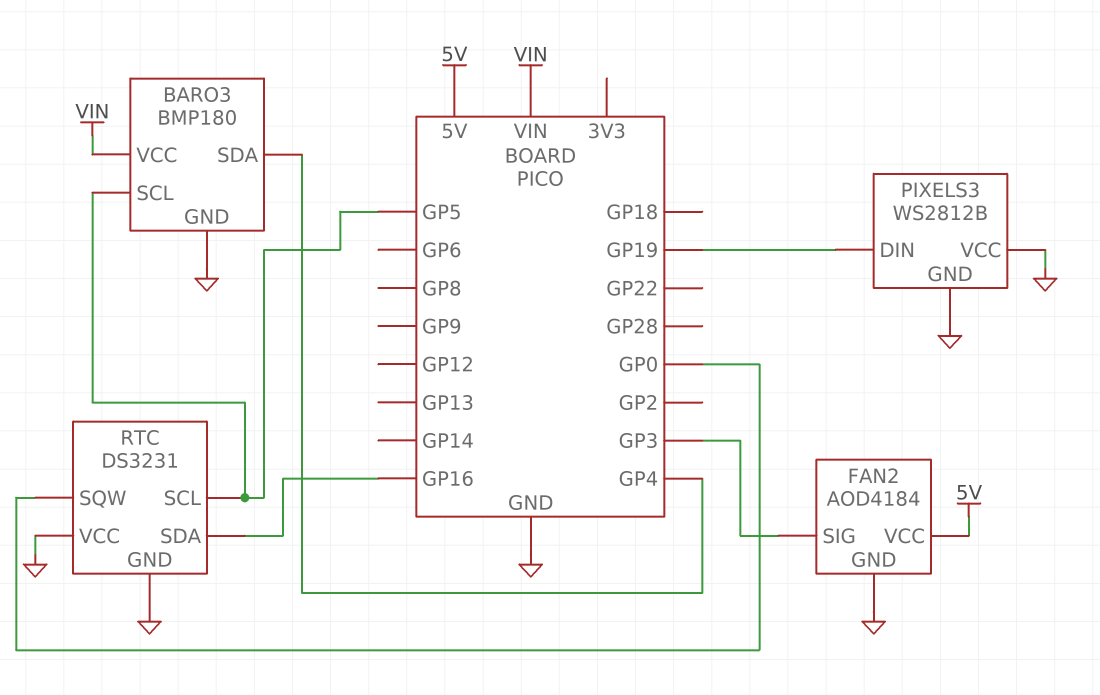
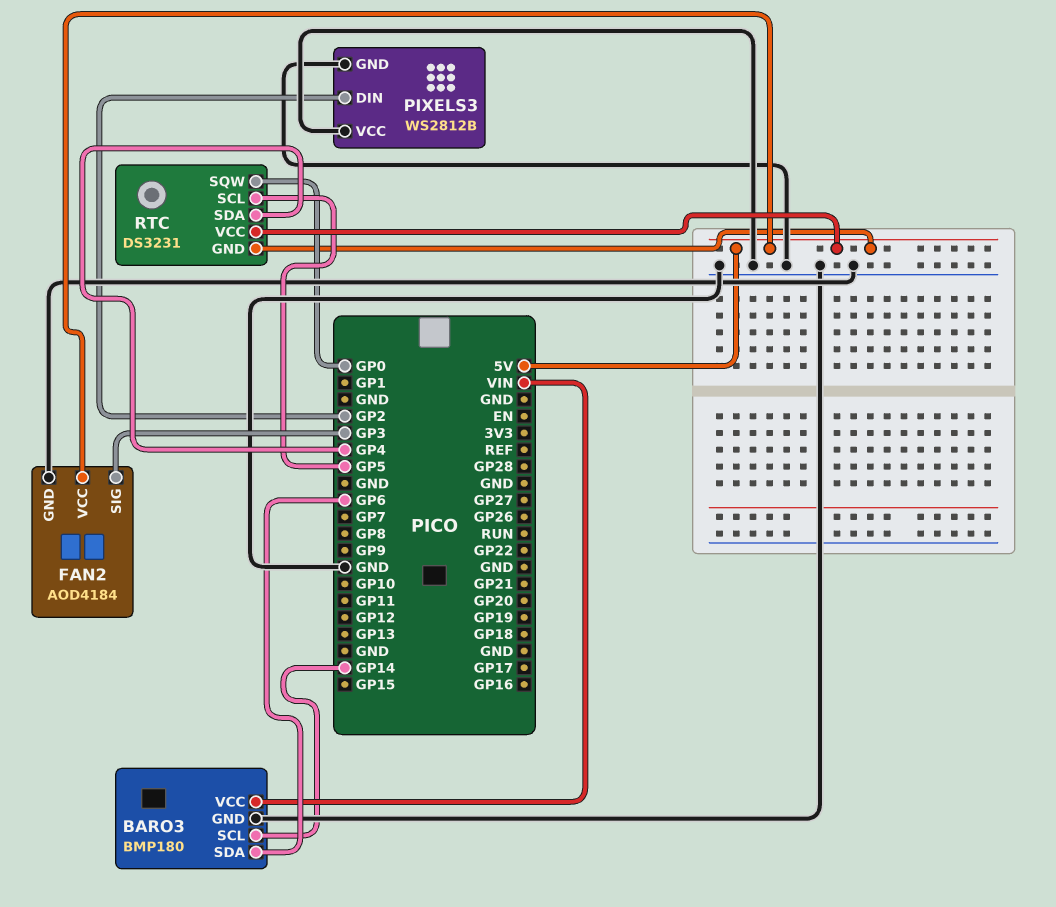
BARO3 pin SCL: GP5 -> GP14
BARO3 pin SDA: GP4 -> GP6
PIXELS3 pin DIN: GP19 -> GP2
RTC pin GND: GND -> 5V
RTC pin SDA: GP16 -> GP4
RTC pin VCC: GND -> 5V

